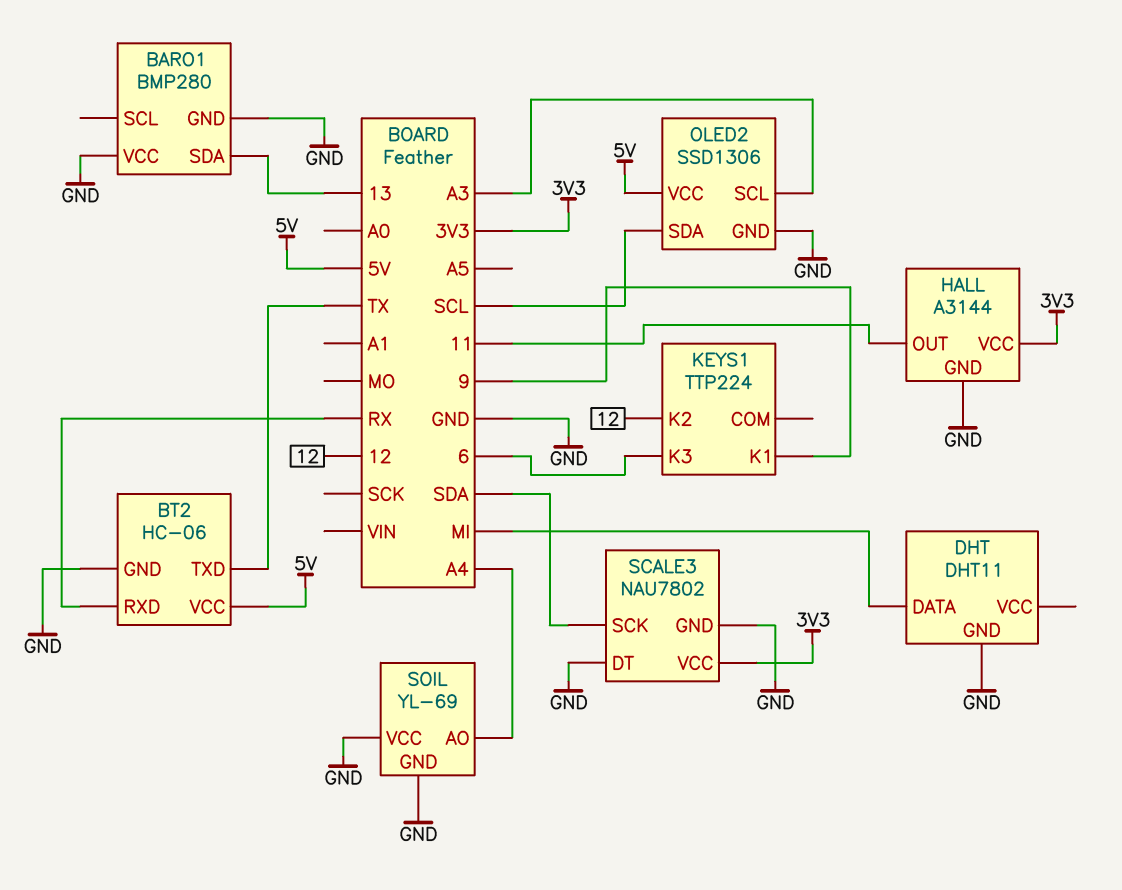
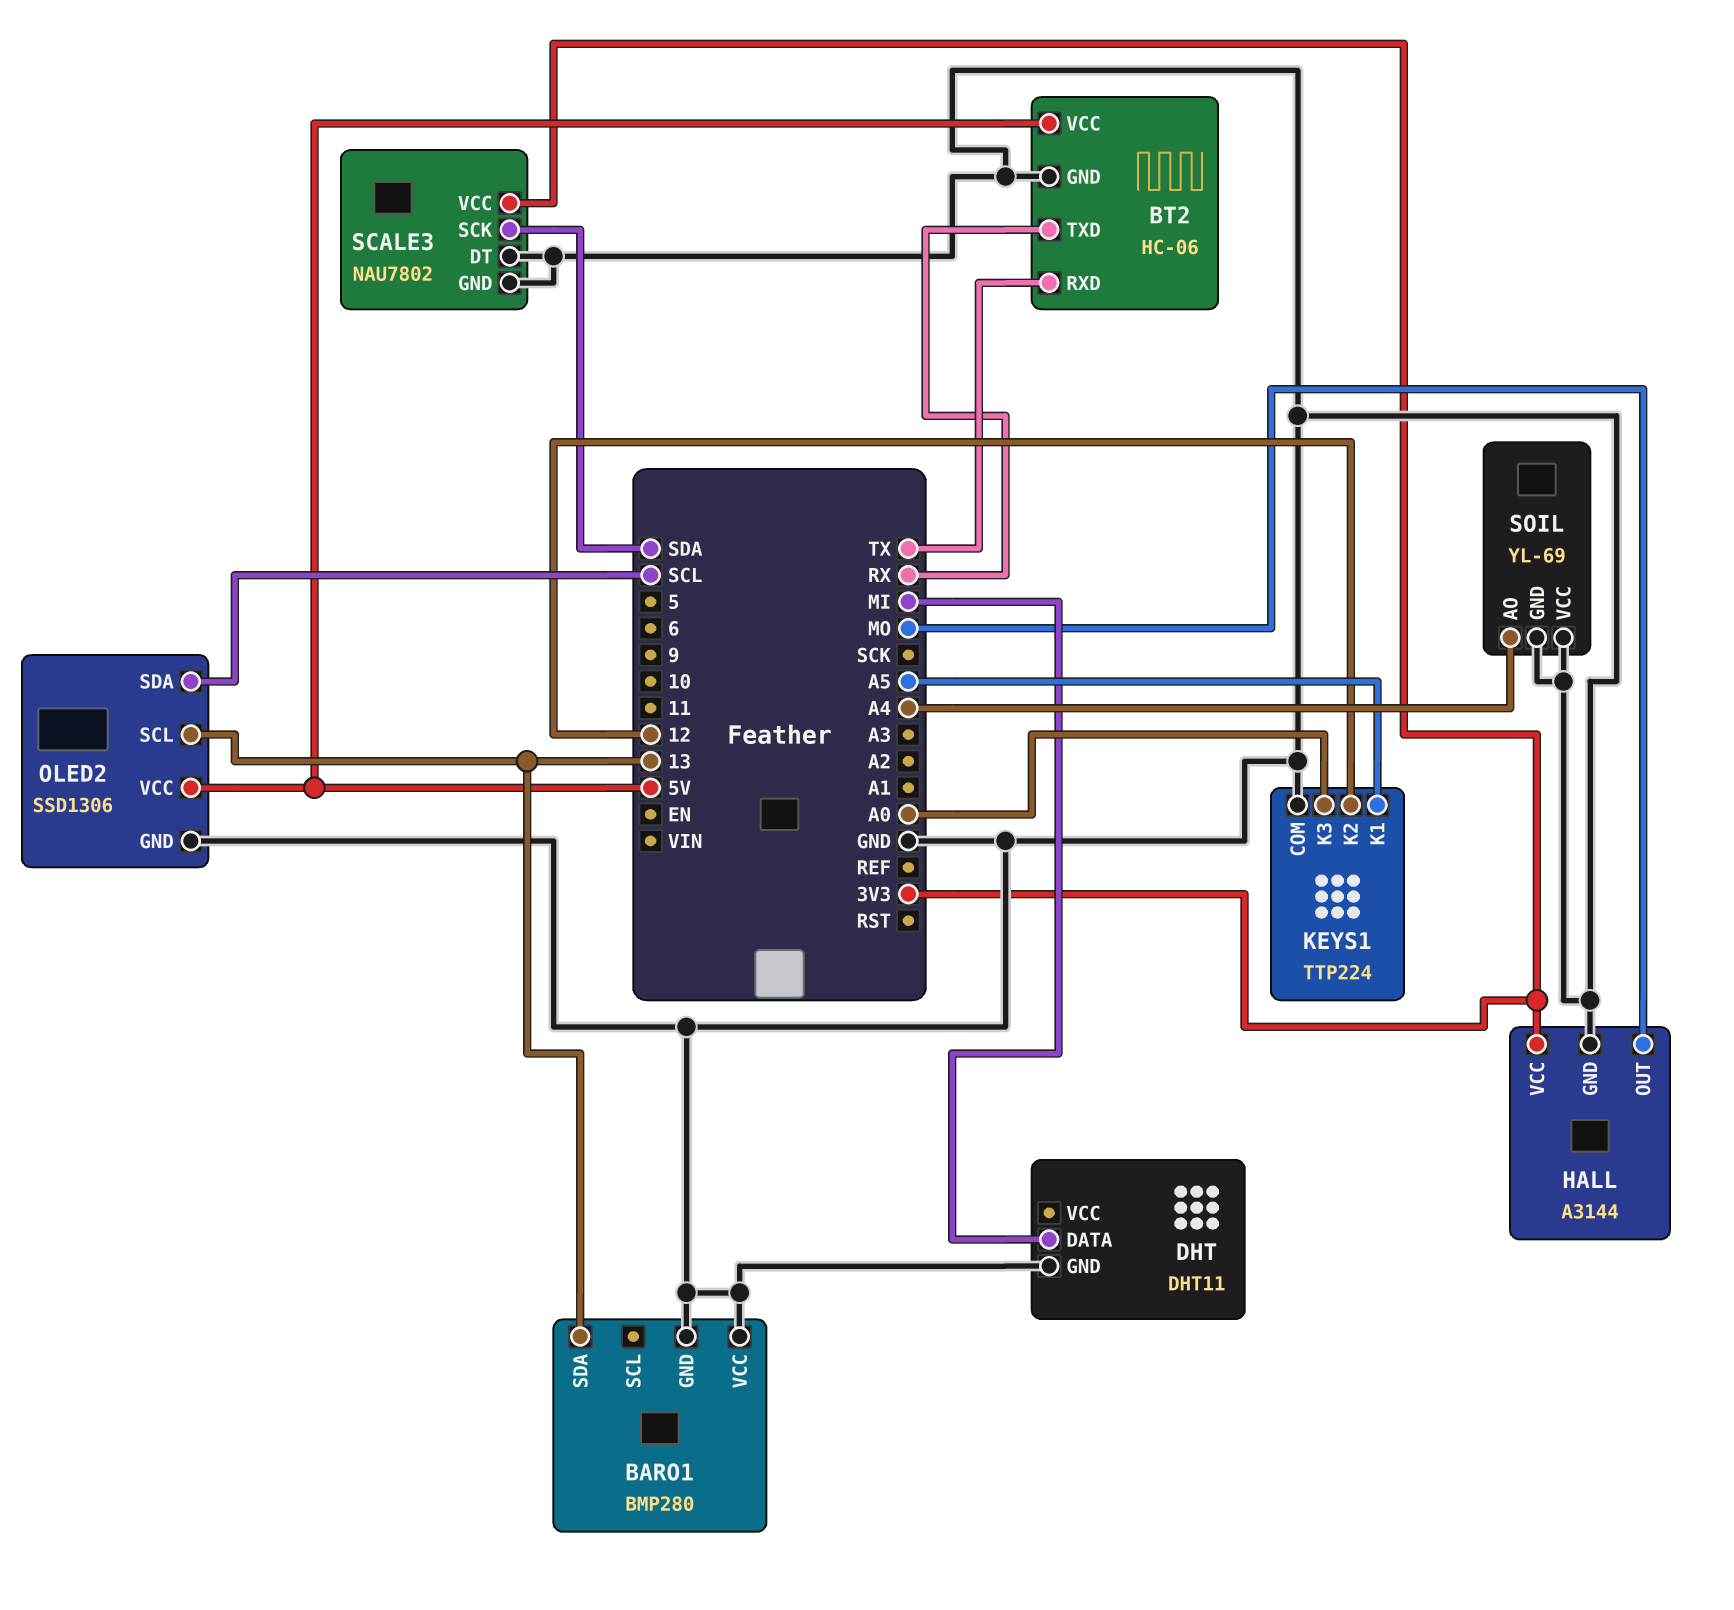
BT2 pin RXD: RX -> TX
BT2 pin TXD: TX -> RX
HALL pin OUT: 11 -> MO
KEYS1 pin COM: none -> GND
KEYS1 pin K1: 9 -> A5
KEYS1 pin K3: 6 -> A0
OLED2 pin SCL: A3 -> 13

